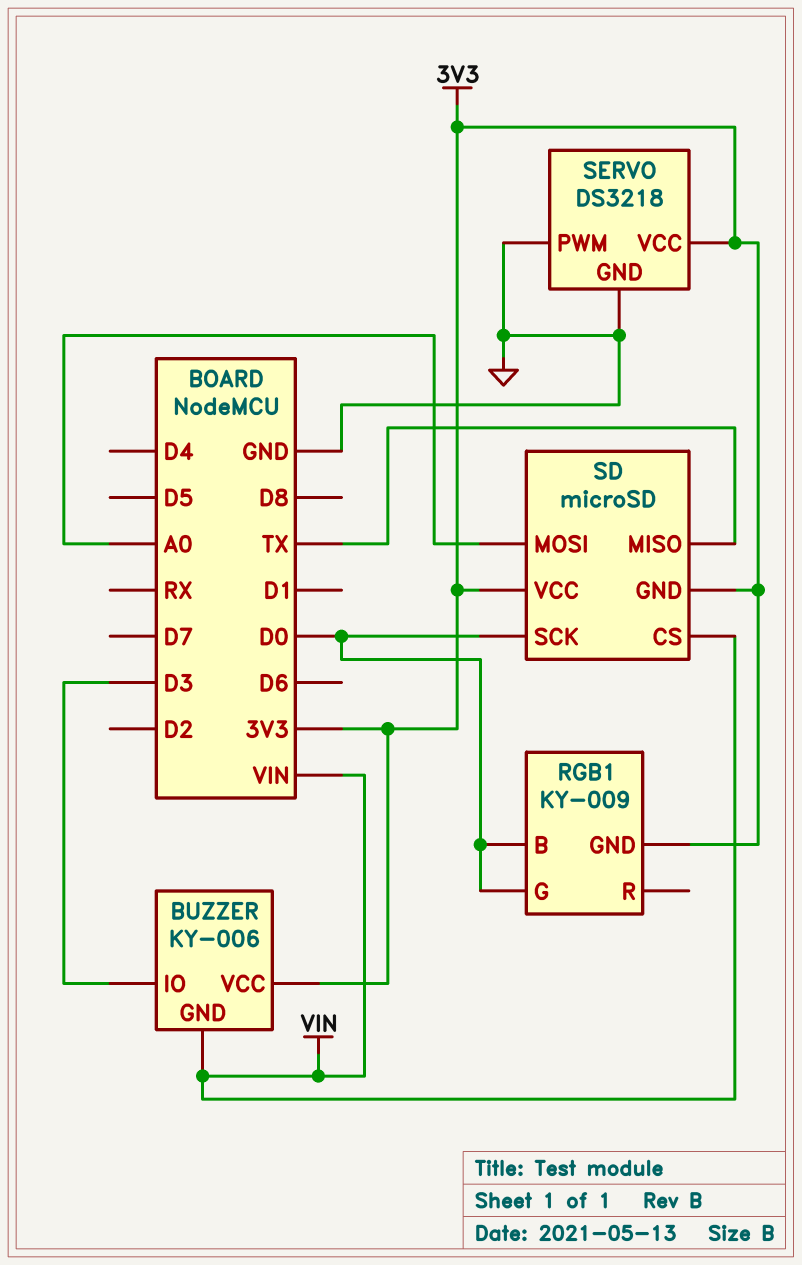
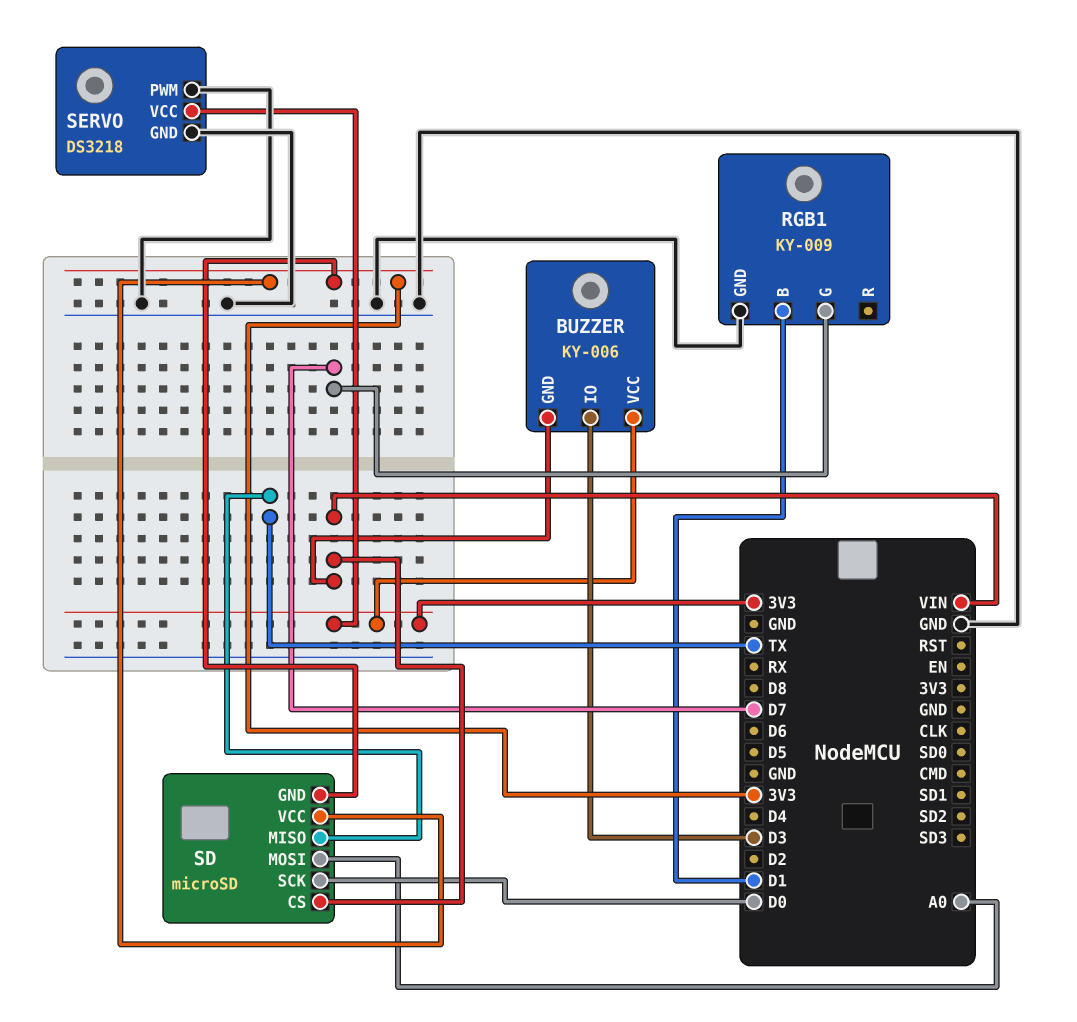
RGB1 pin B: D0 -> D1
RGB1 pin G: D0 -> D7
RGB1 pin GND: 3V3 -> GND

